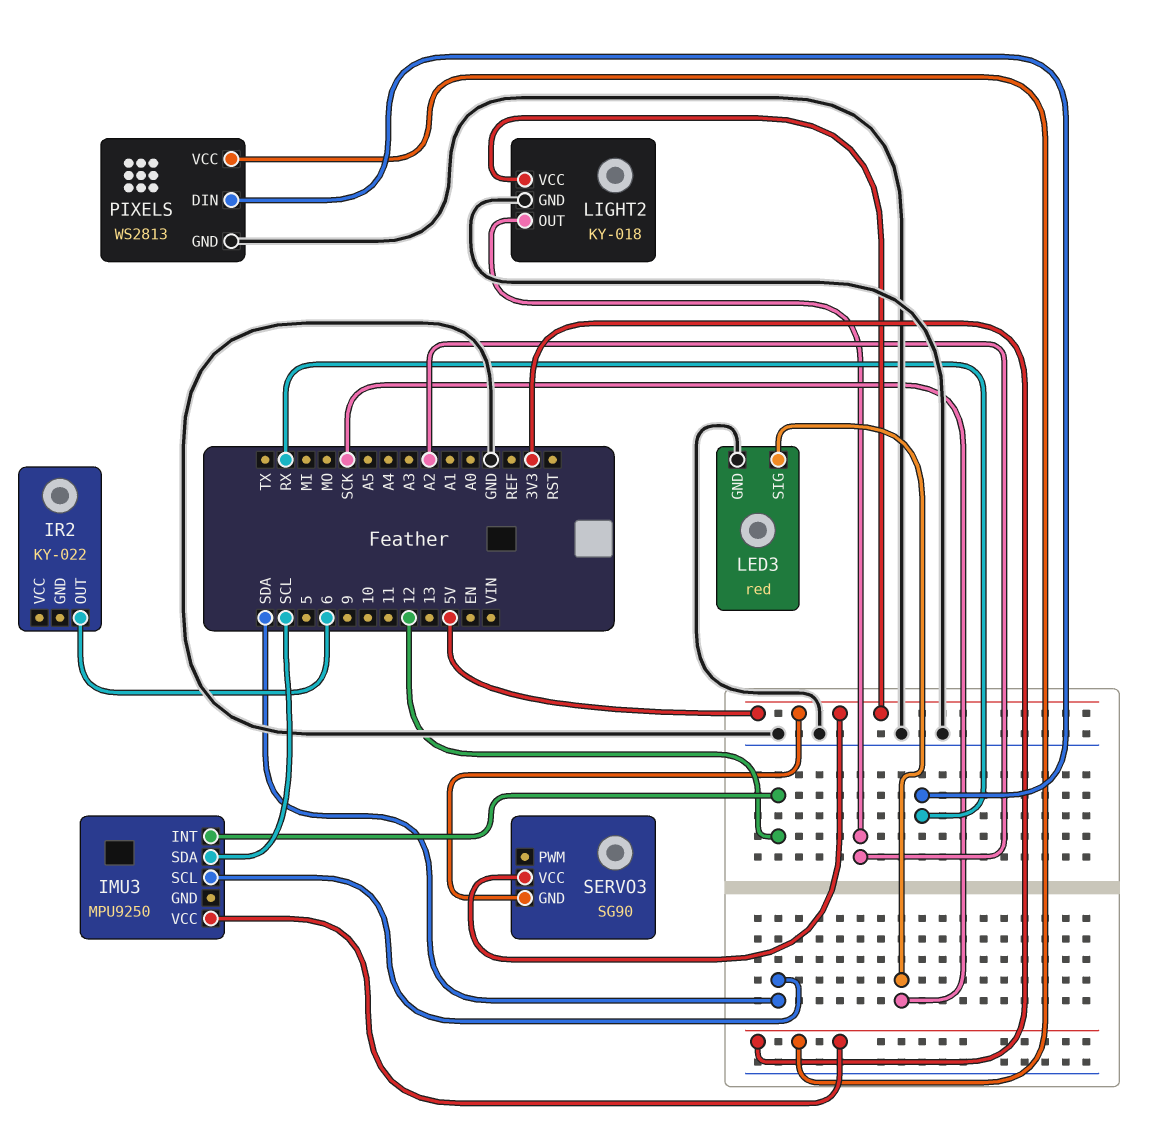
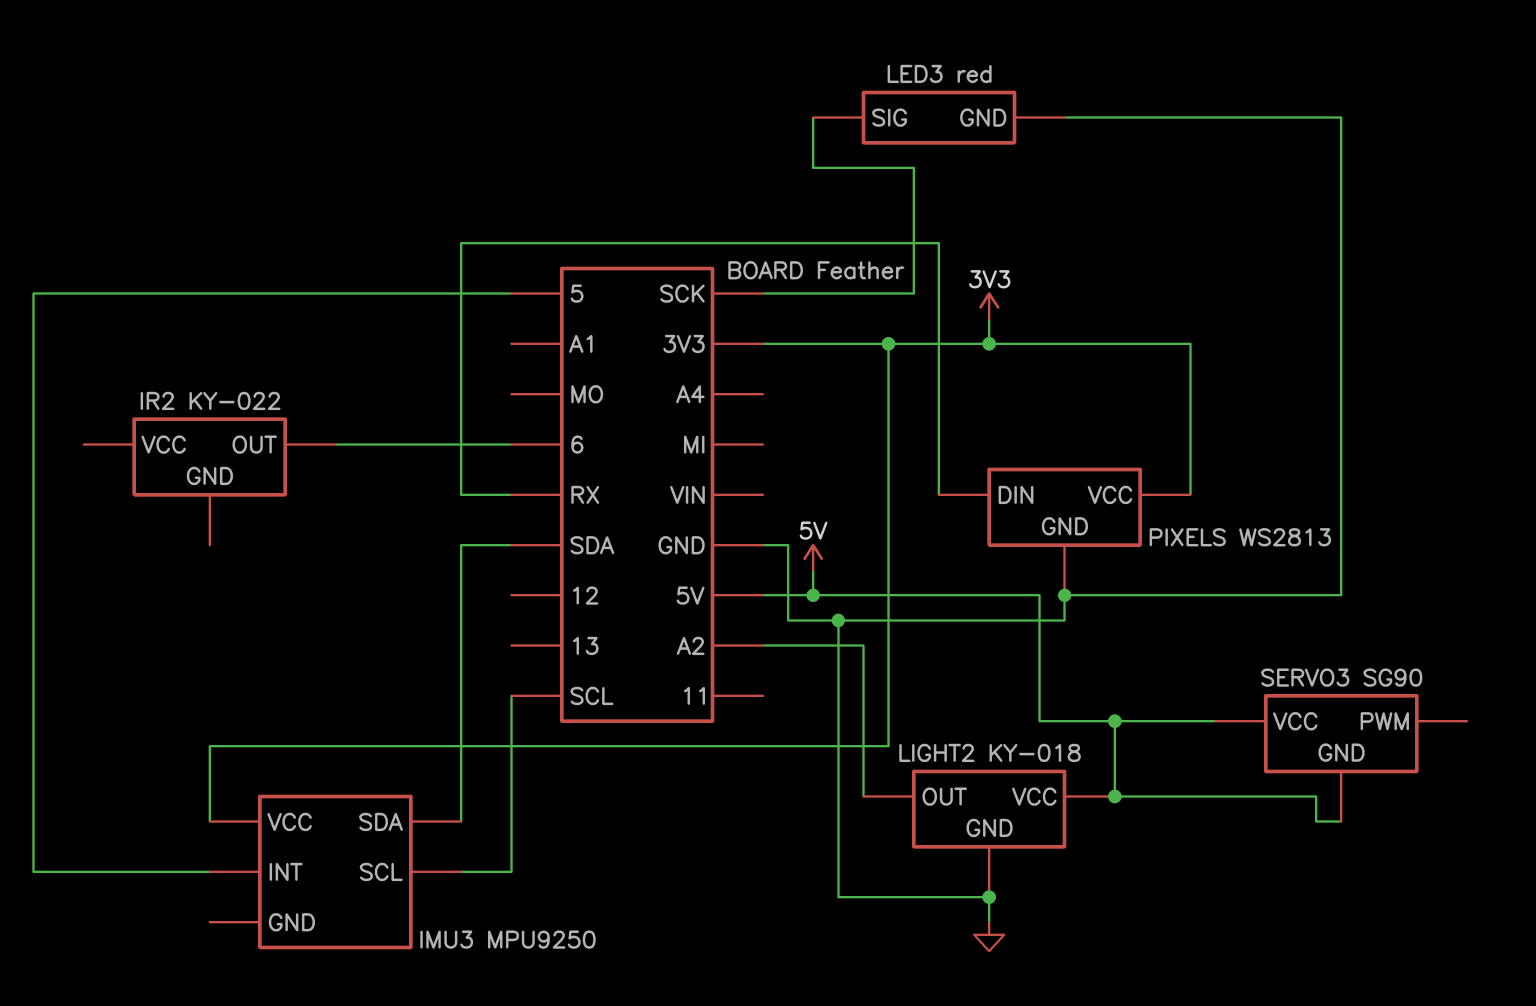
IMU3 pin INT: 12 -> 5
IMU3 pin SCL: SDA -> SCL
IMU3 pin SDA: SCL -> SDA

